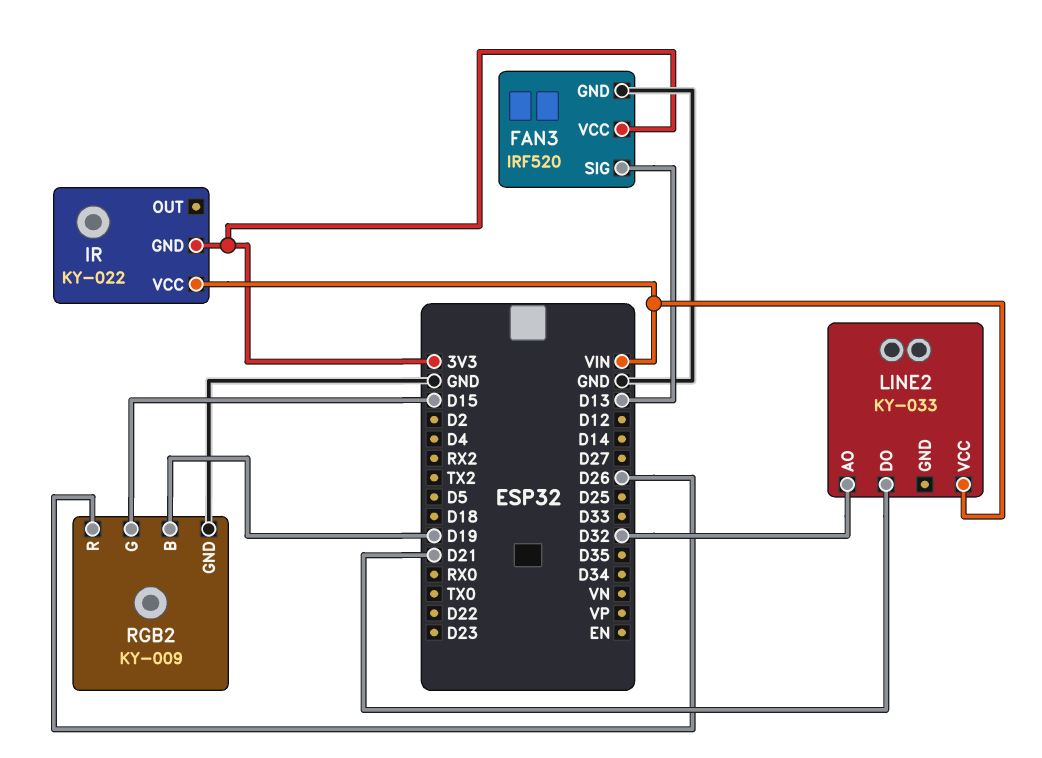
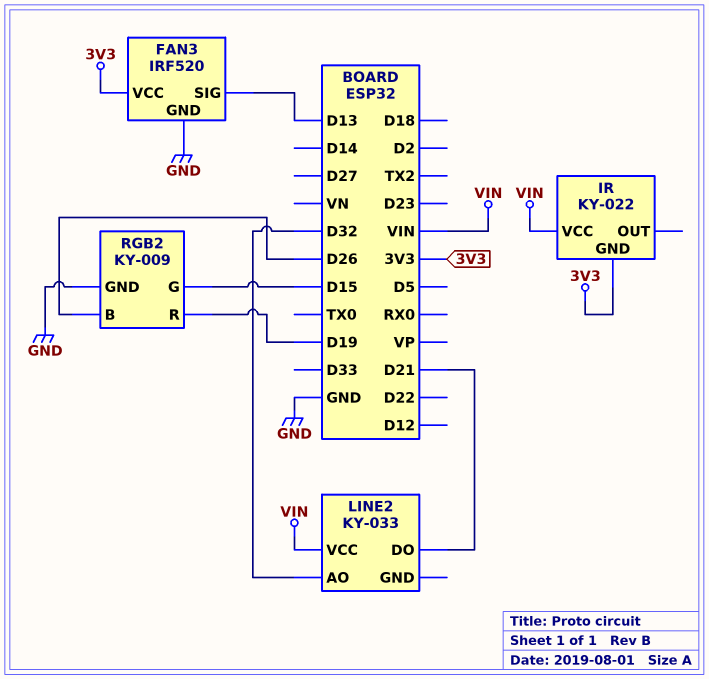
RGB2 pin B: D19 -> D26
RGB2 pin R: D26 -> D19

